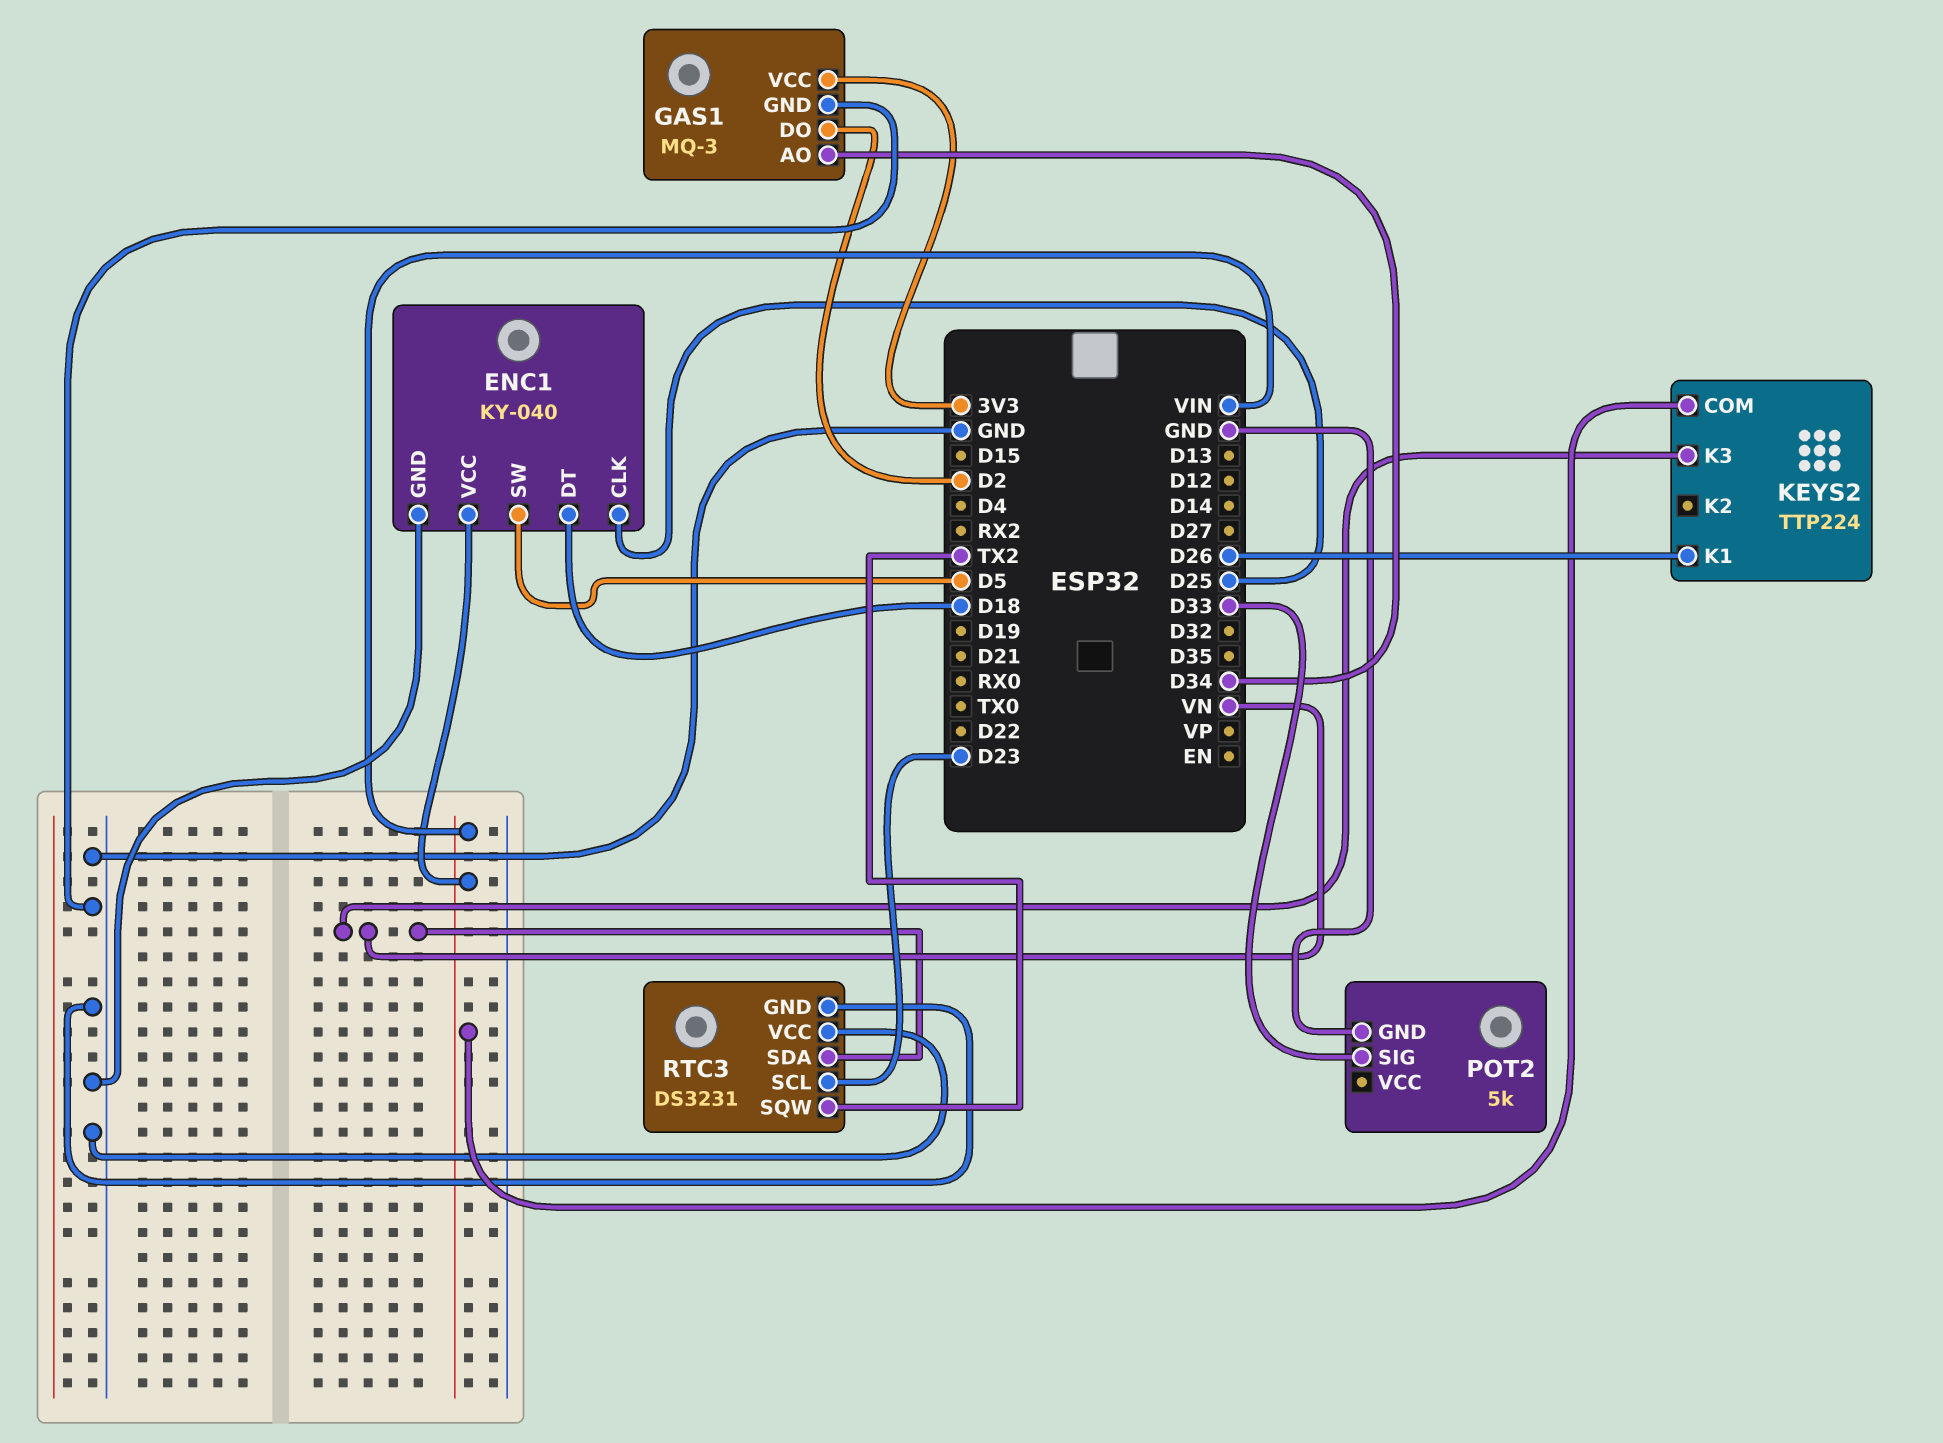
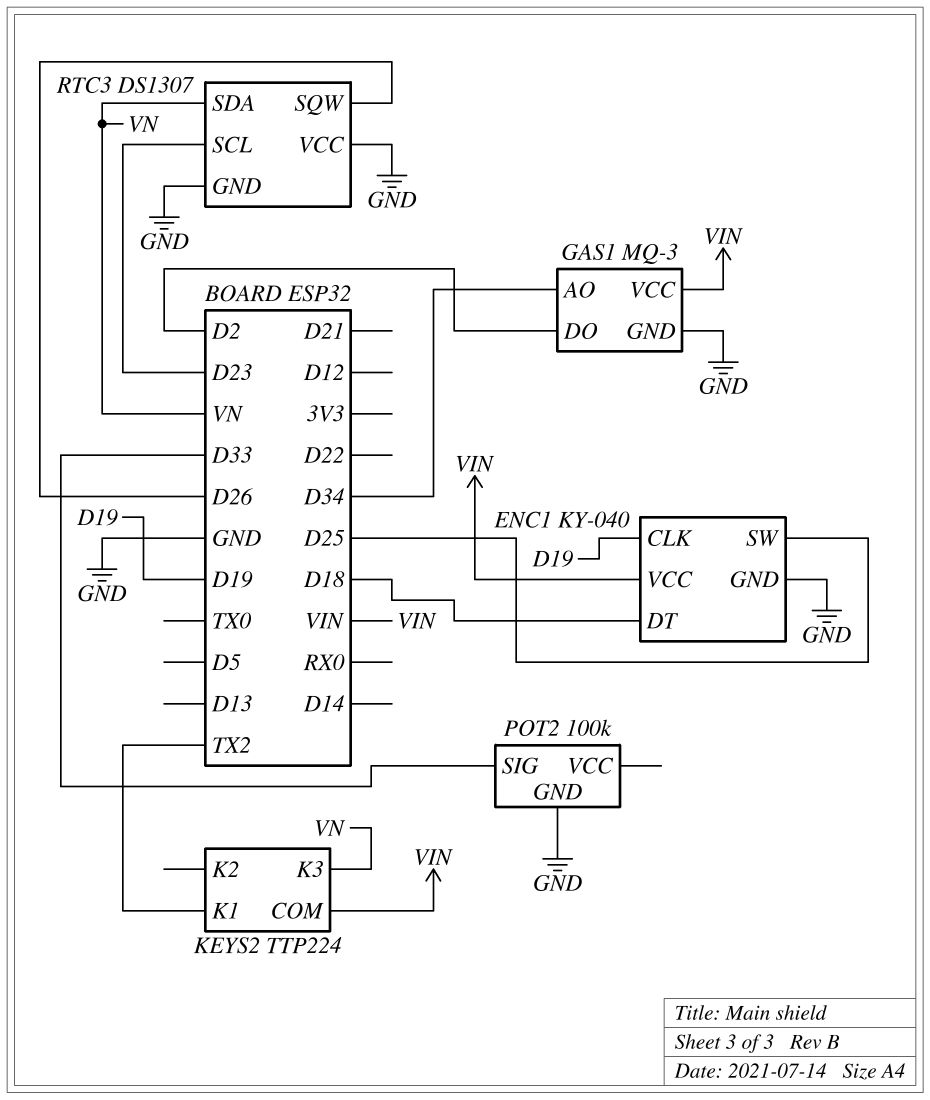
ENC1 pin CLK: D25 -> D19
ENC1 pin SW: D5 -> D25
GAS1 pin VCC: 3V3 -> VIN
KEYS2 pin K1: D26 -> TX2
POT2: 5k -> 100k
RTC3: DS3231 -> DS1307
RTC3 pin SQW: TX2 -> D26

